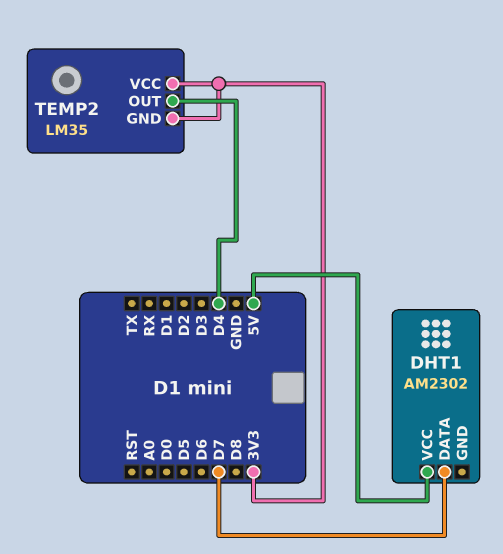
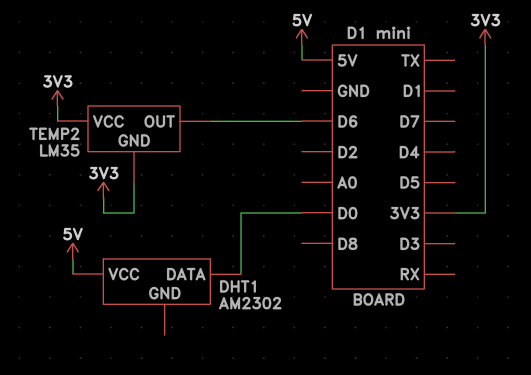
DHT1 pin DATA: D7 -> D0
TEMP2 pin OUT: D4 -> D6

